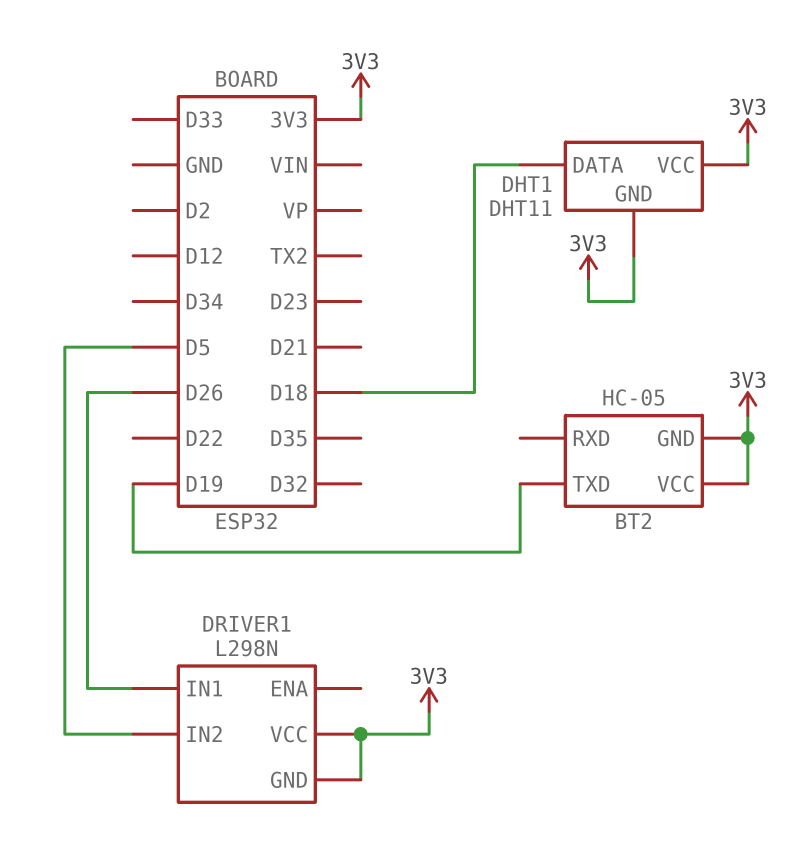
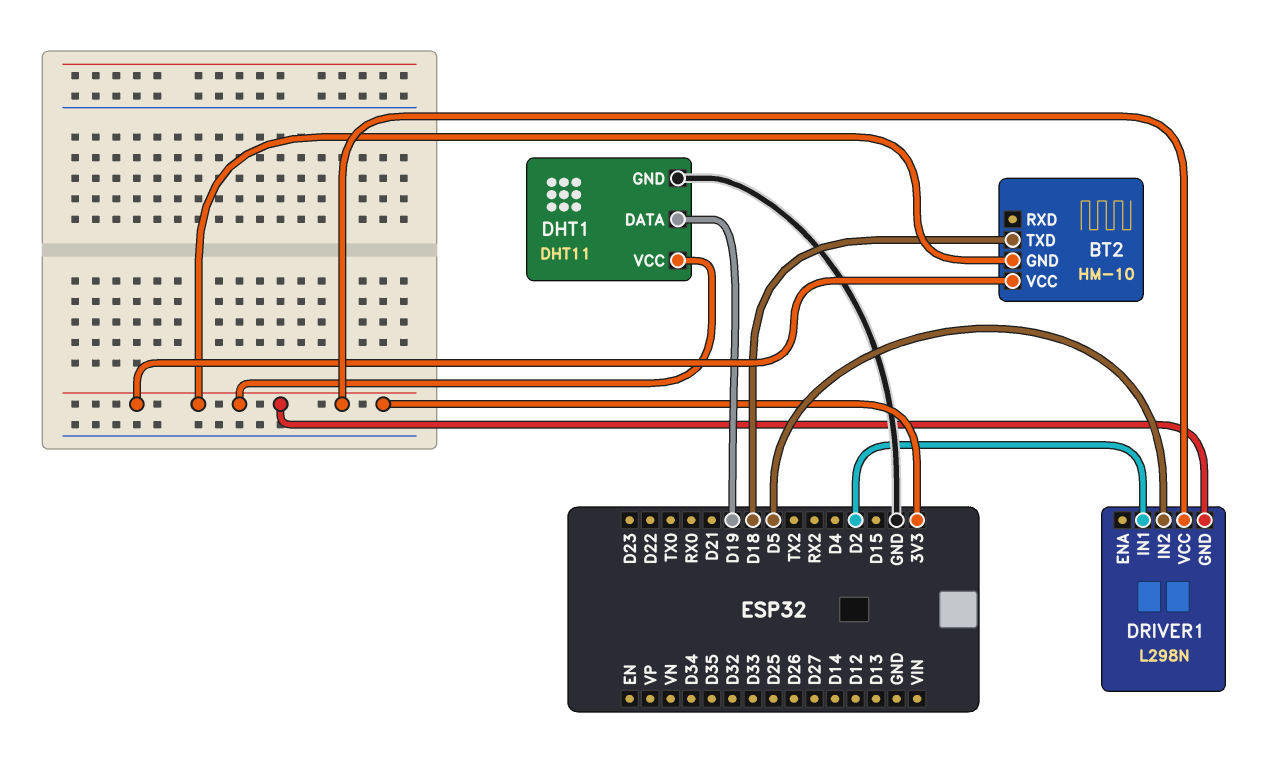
BT2: HC-05 -> HM-10
BT2 pin TXD: D19 -> D18
DHT1 pin DATA: D18 -> D19
DHT1 pin GND: 3V3 -> GND
DRIVER1 pin IN1: D26 -> D2

